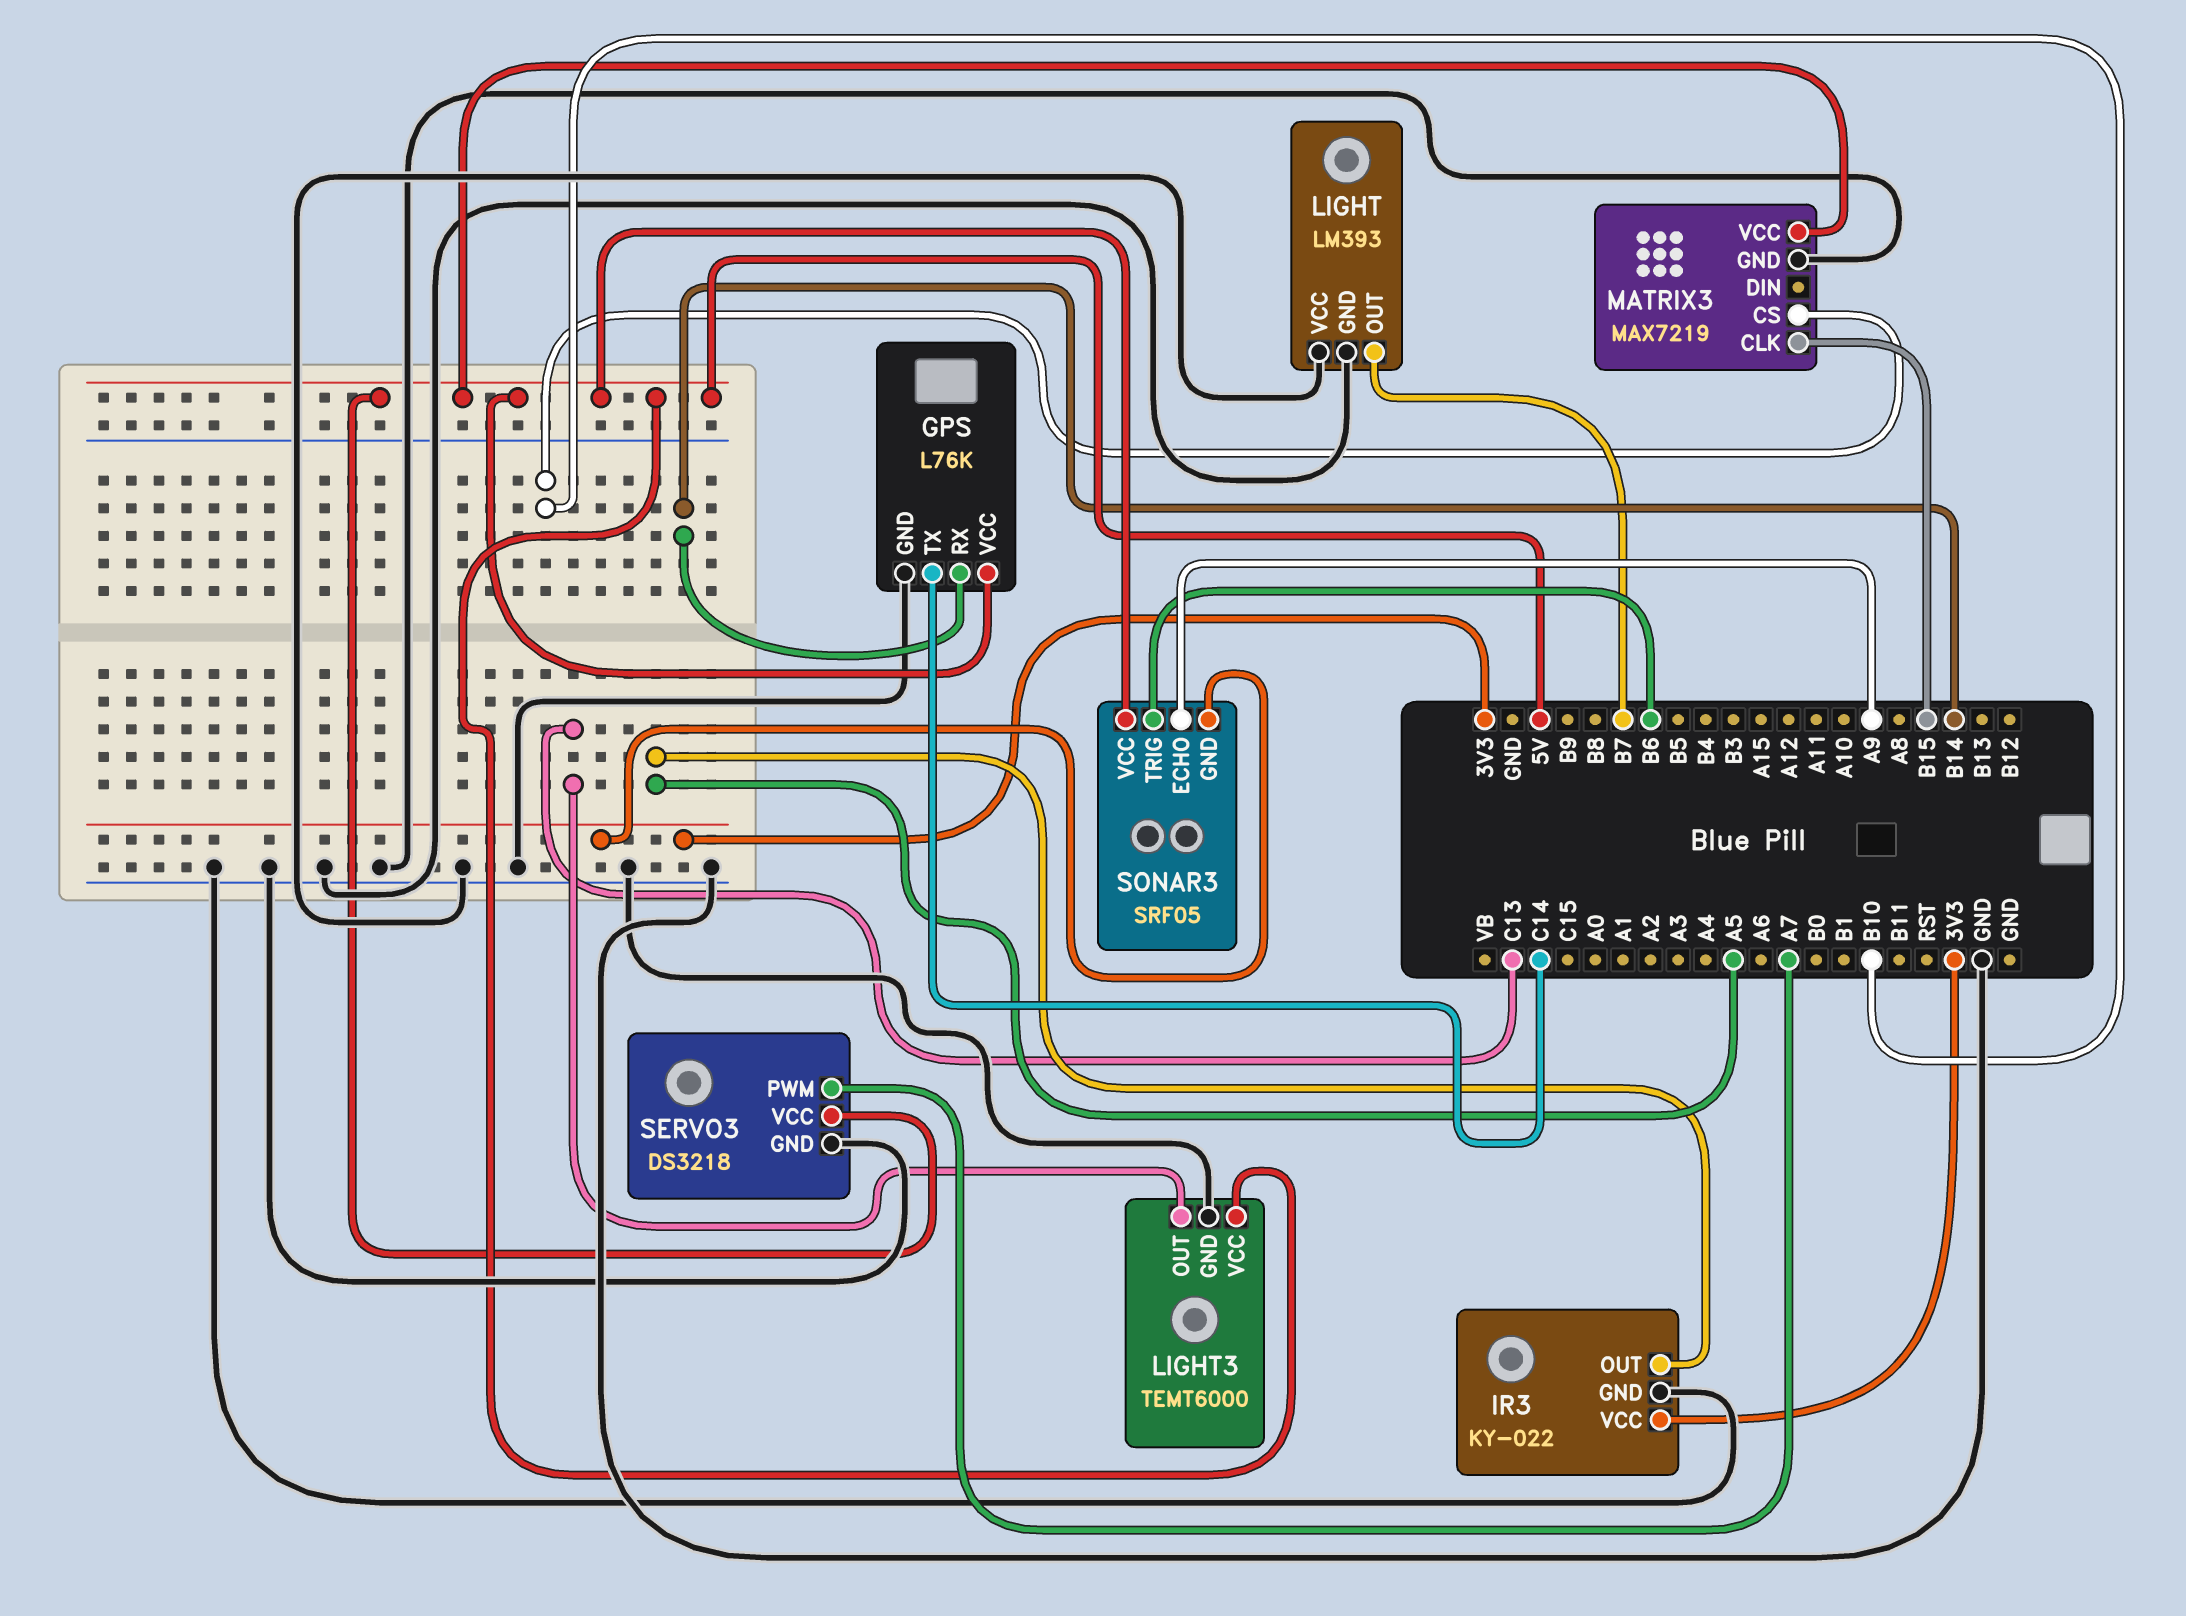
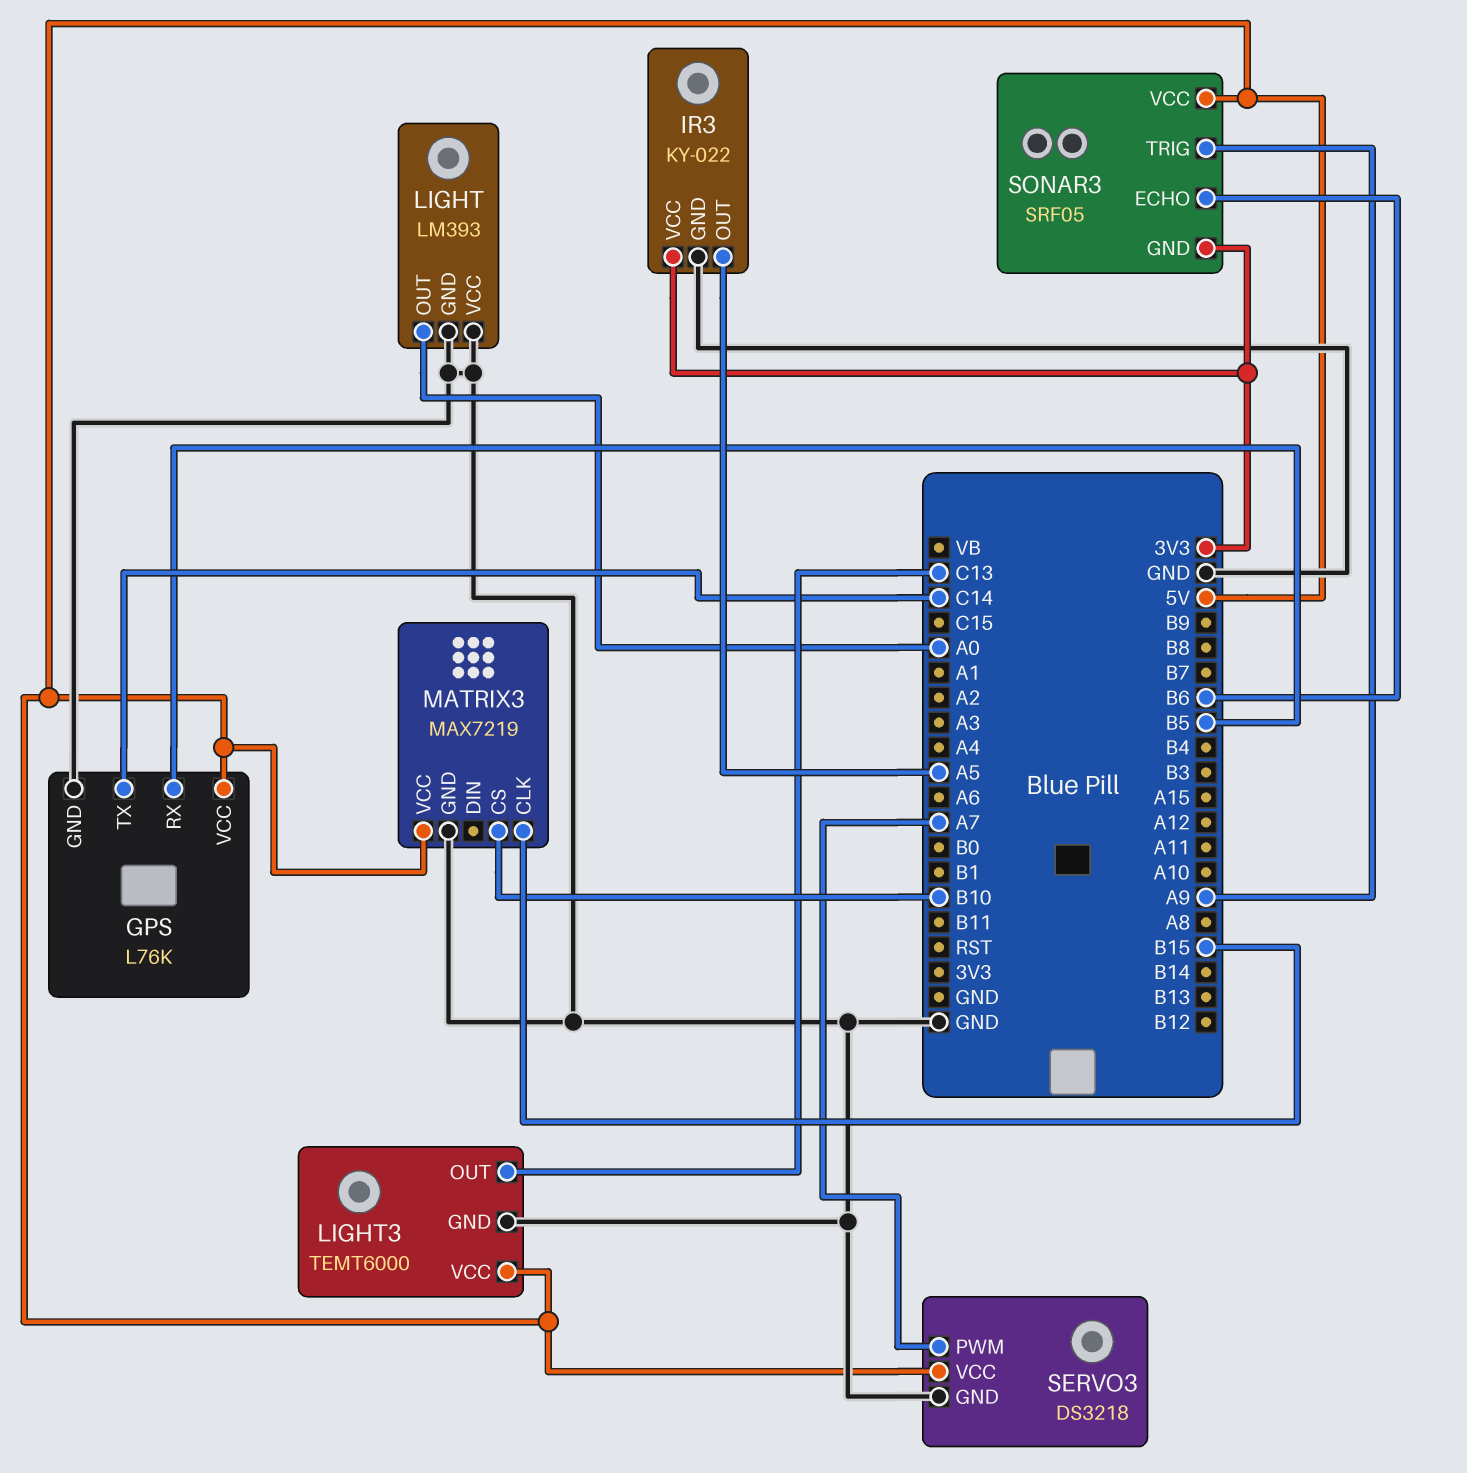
GPS pin RX: B14 -> B5
LIGHT pin OUT: B7 -> A0
SONAR3 pin ECHO: A9 -> B6
SONAR3 pin TRIG: B6 -> A9

